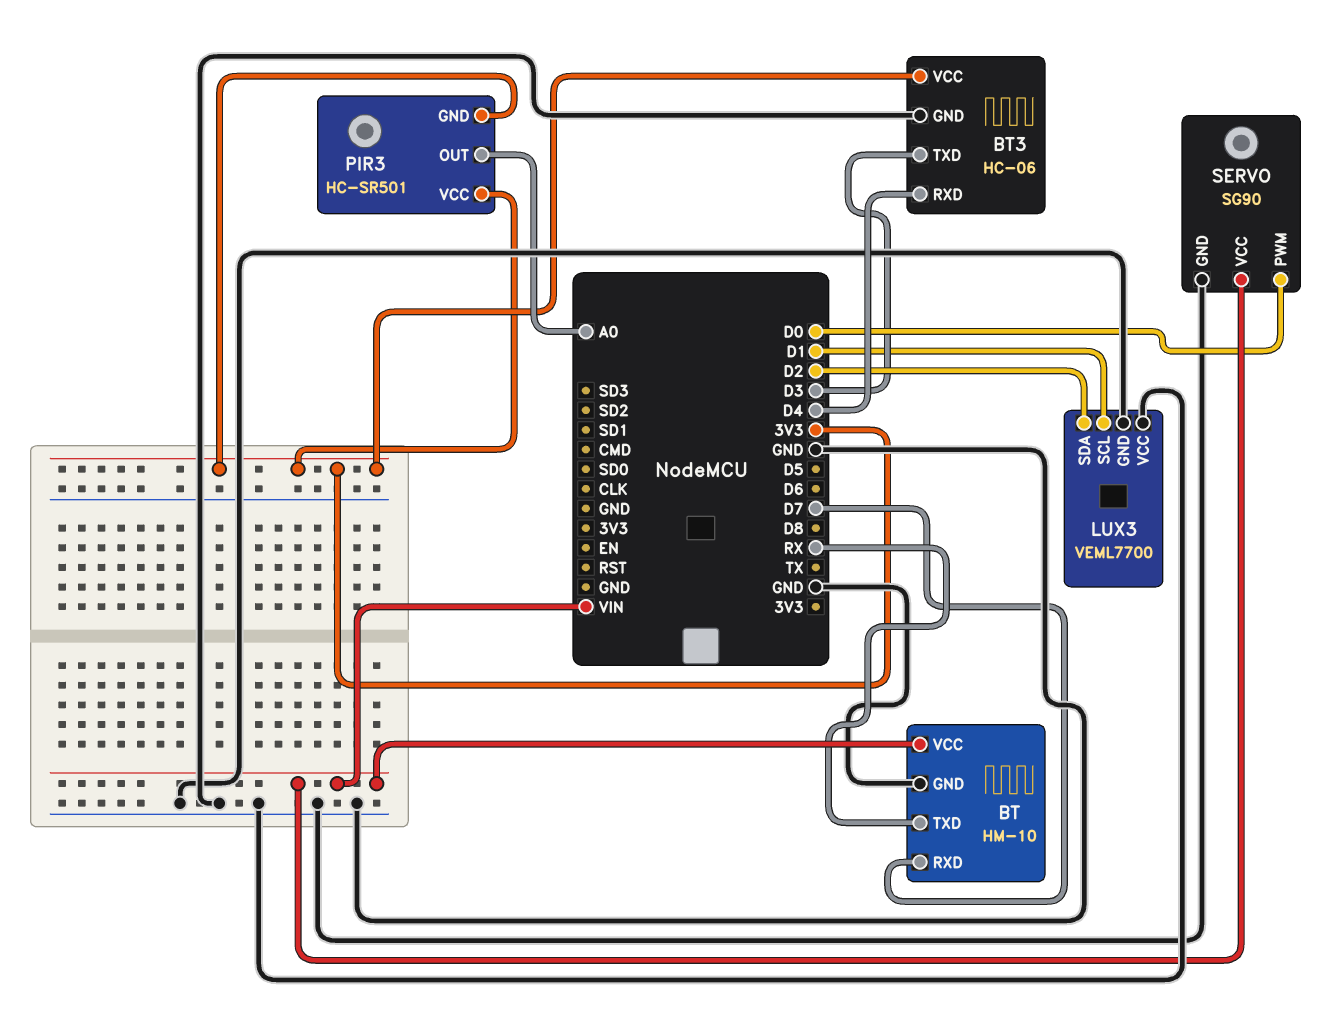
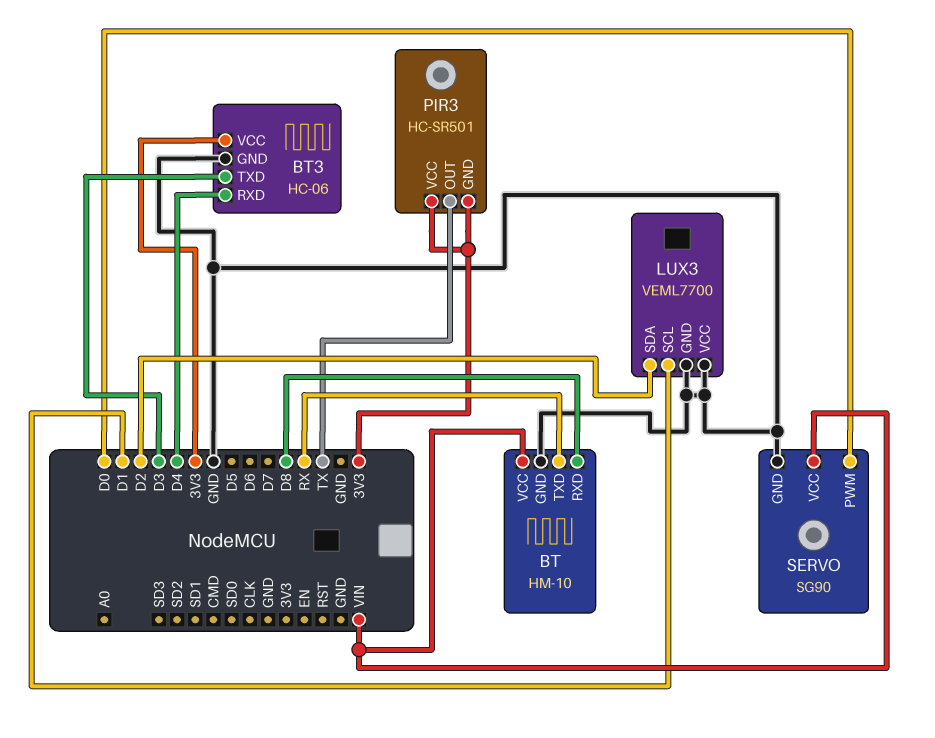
BT pin RXD: D7 -> D8
PIR3 pin OUT: A0 -> TX

